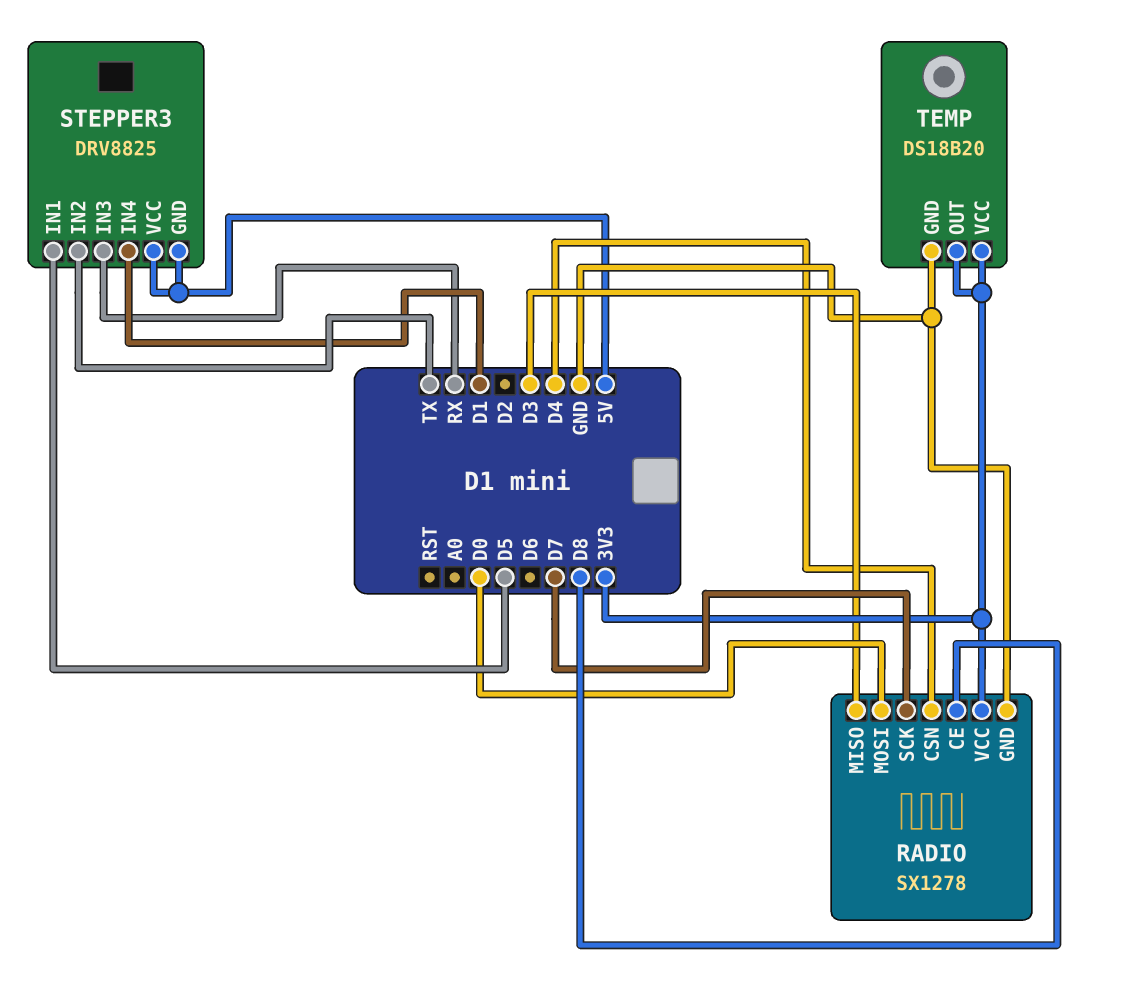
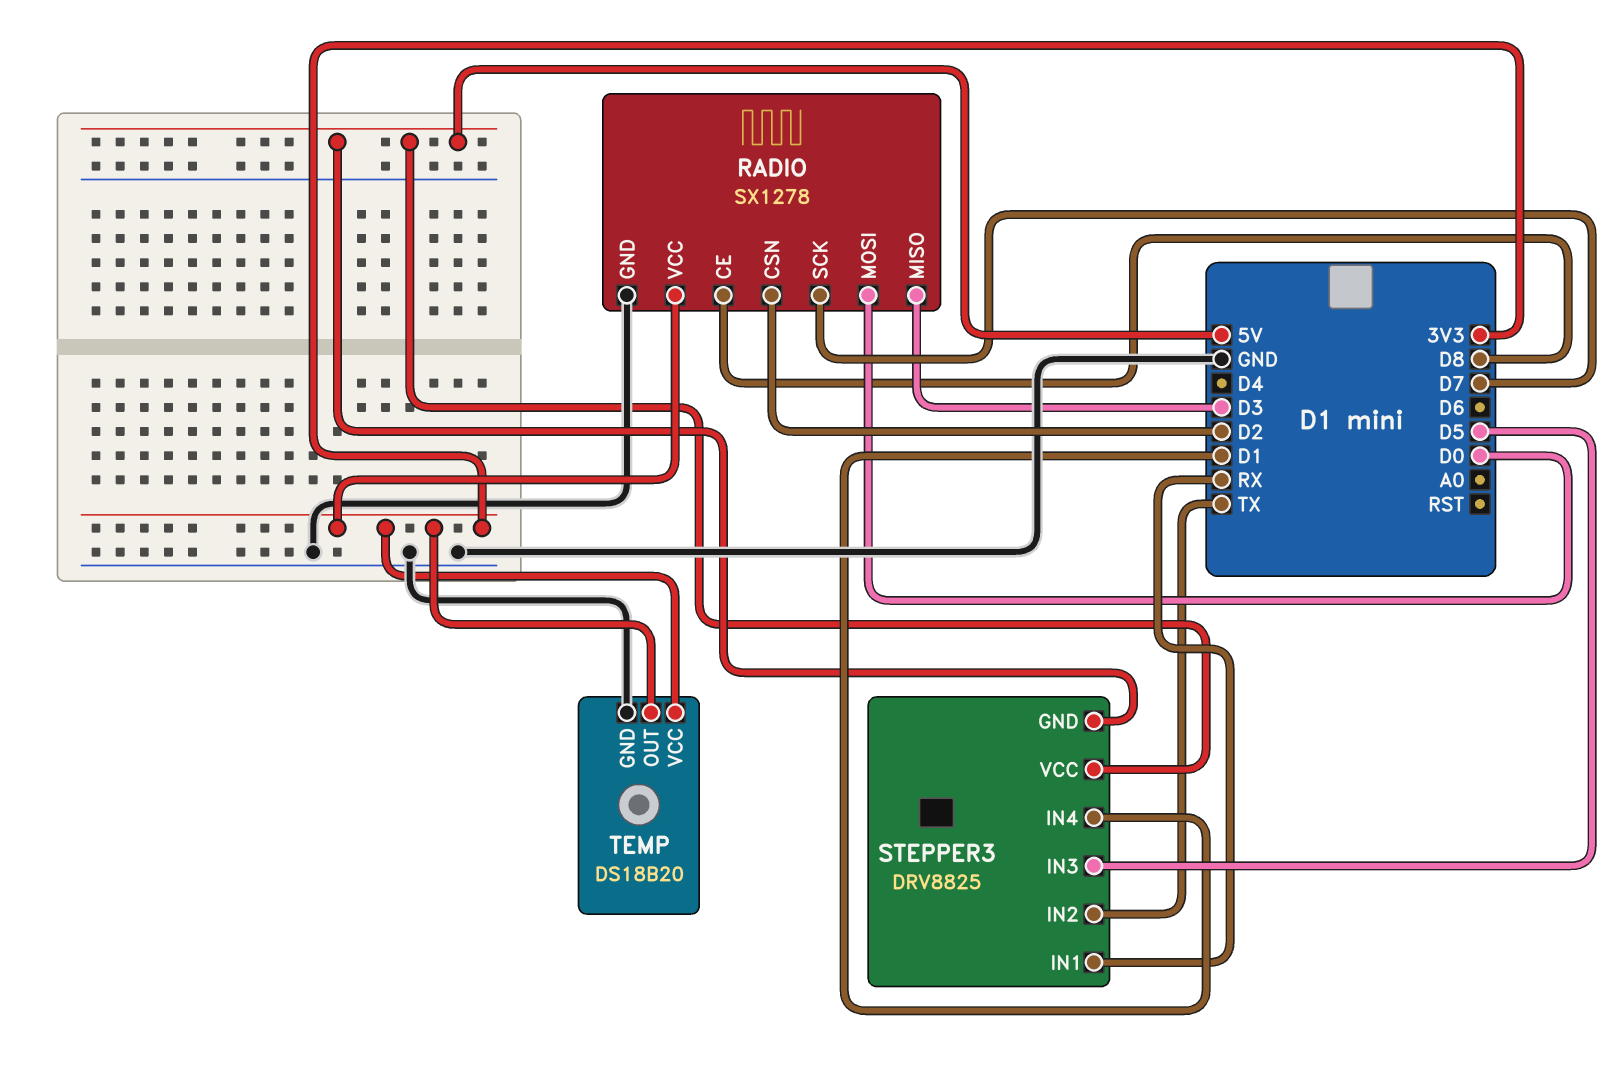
RADIO pin CSN: D4 -> D2
STEPPER3 pin IN1: D5 -> RX
STEPPER3 pin IN3: RX -> D5

